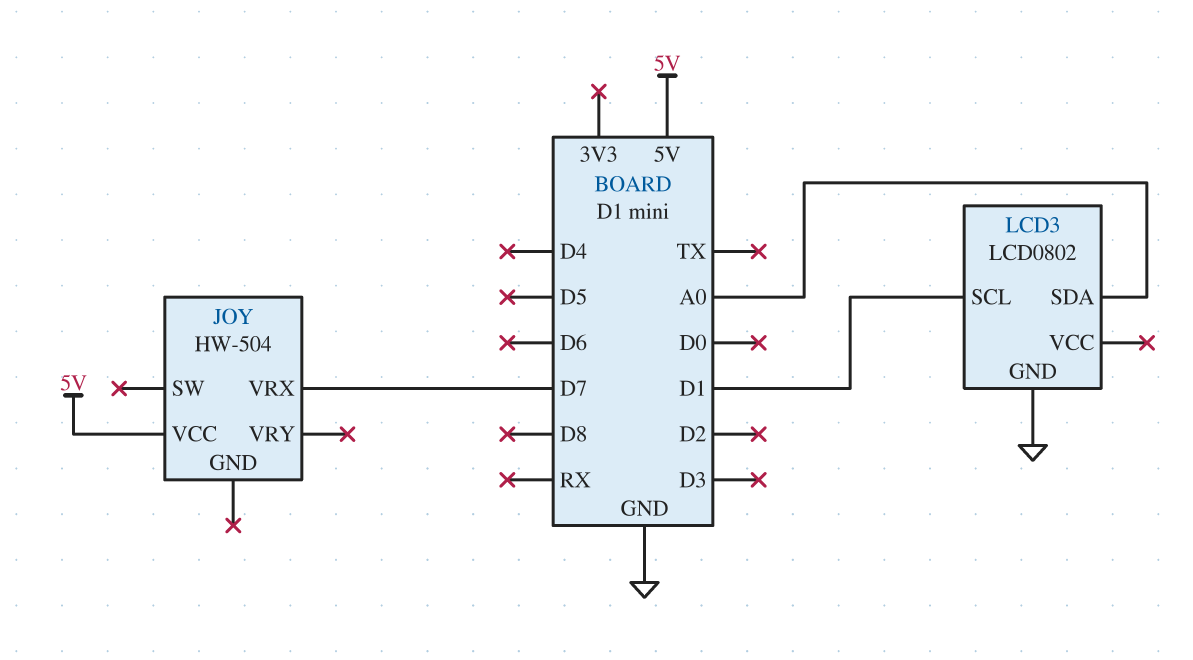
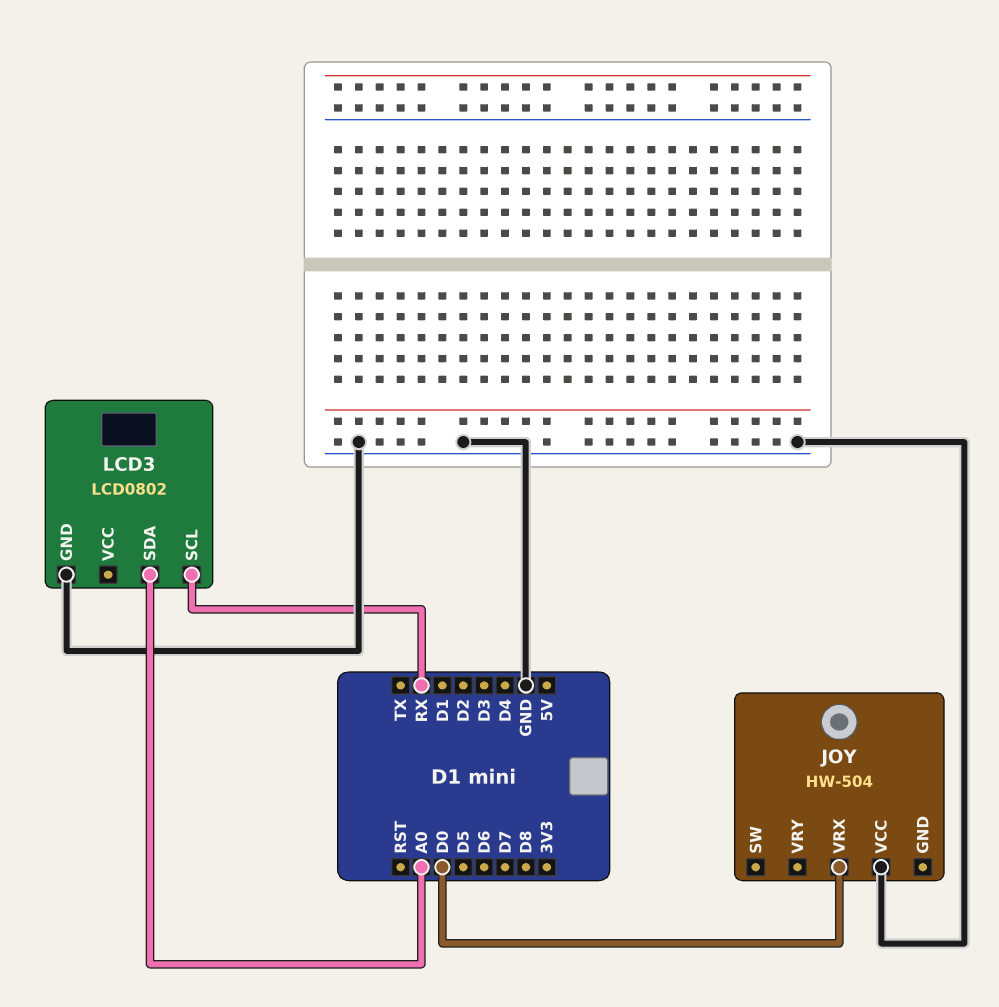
JOY pin VCC: 5V -> GND
JOY pin VRX: D7 -> D0
LCD3 pin SCL: D1 -> RX

